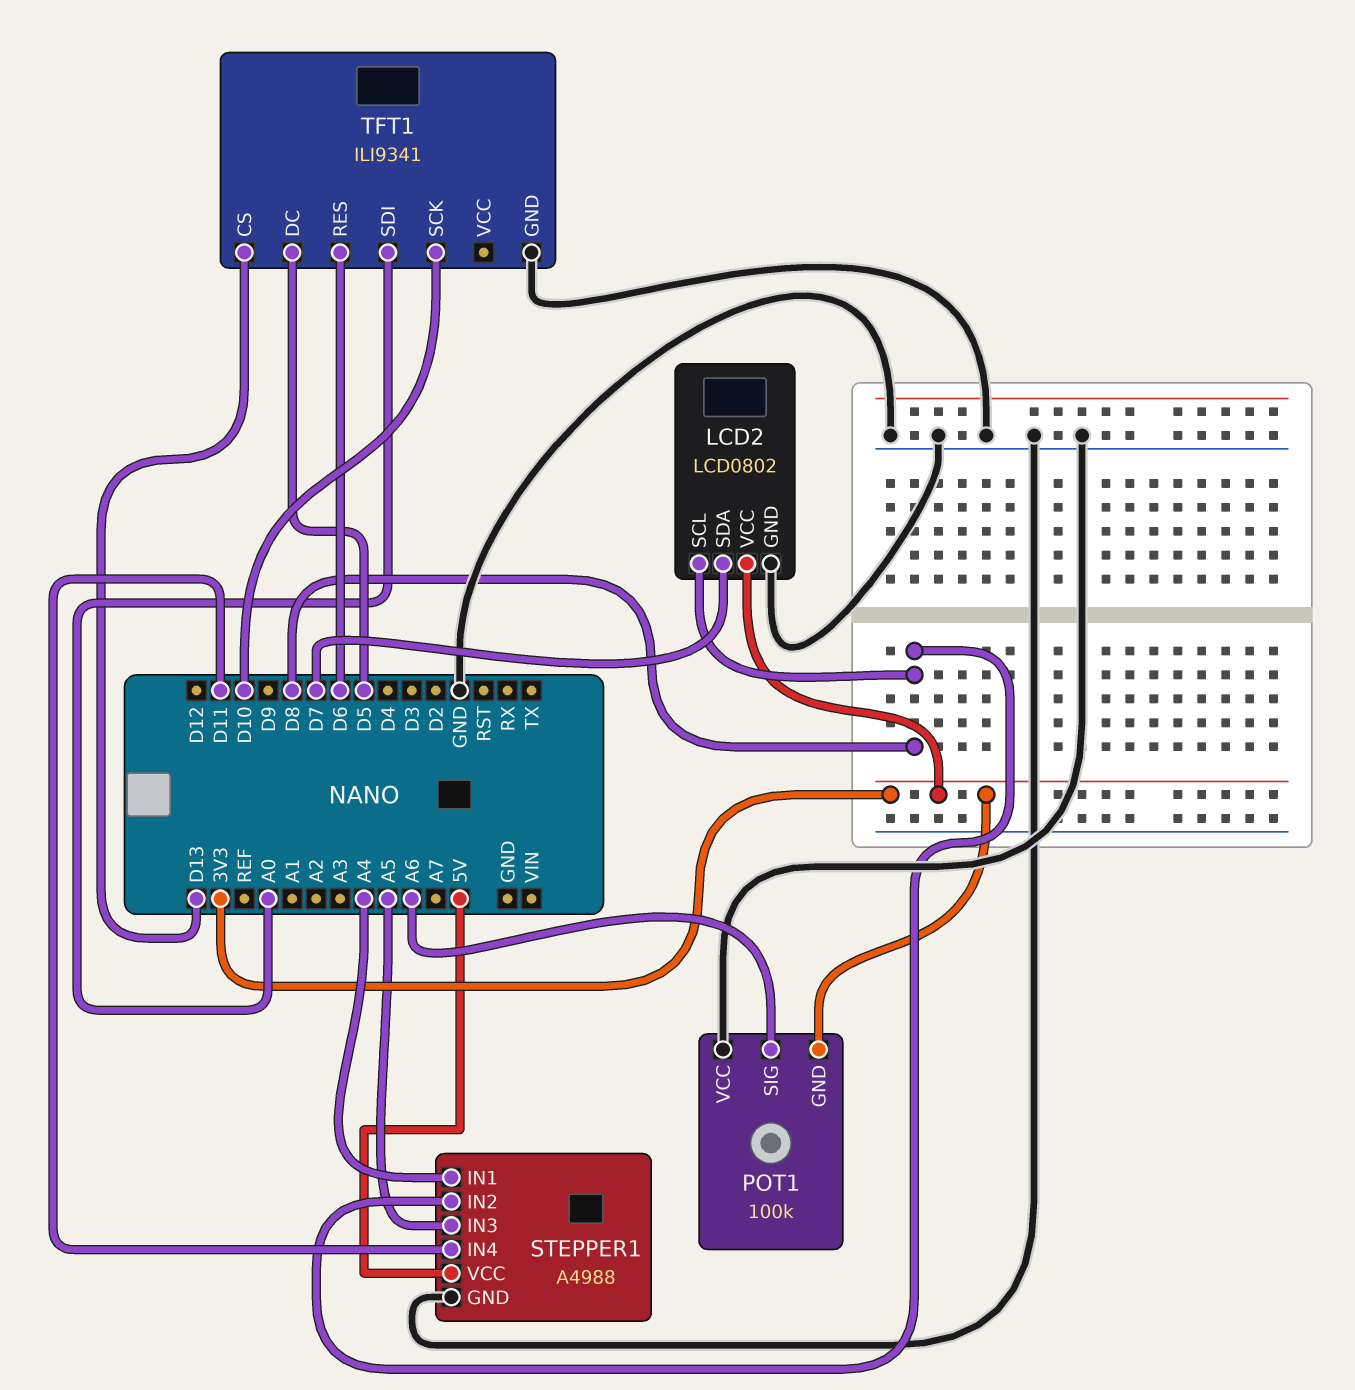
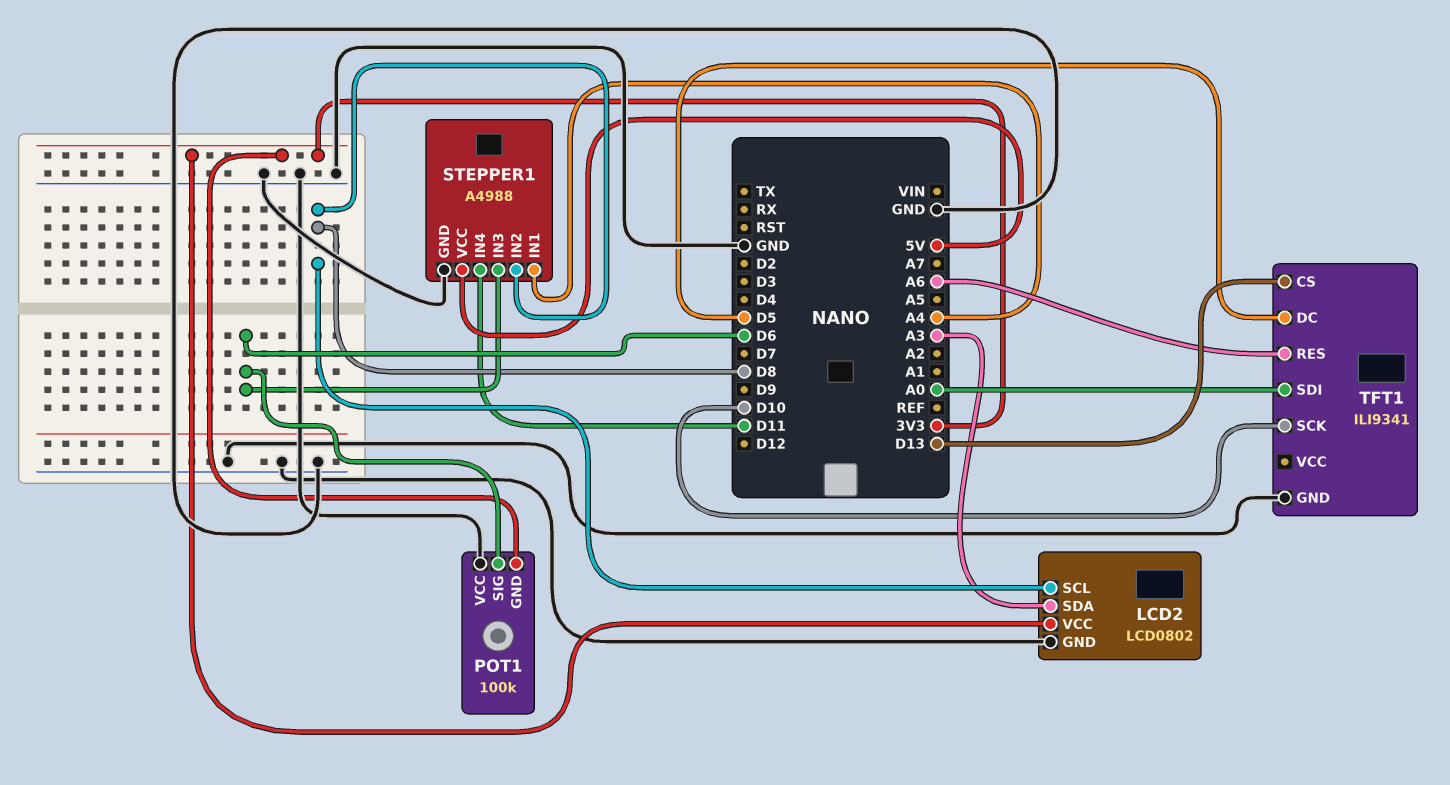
LCD2 pin SDA: D7 -> A3
POT1 pin SIG: A6 -> D6
STEPPER1 pin IN3: A5 -> D6
TFT1 pin RES: D6 -> A6

